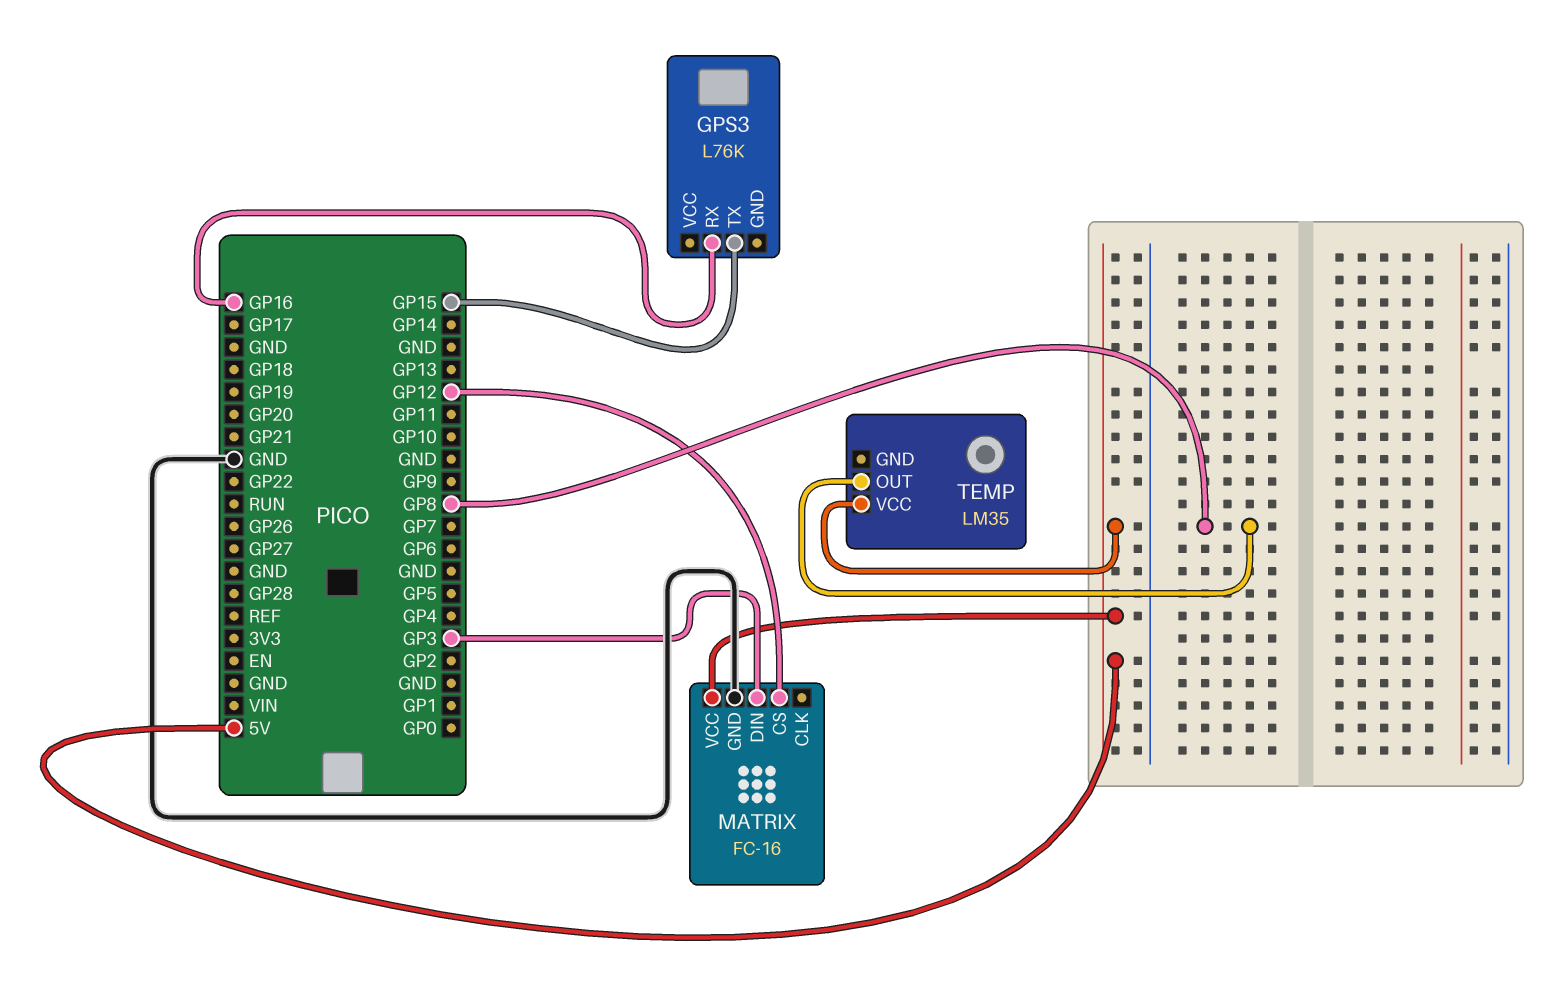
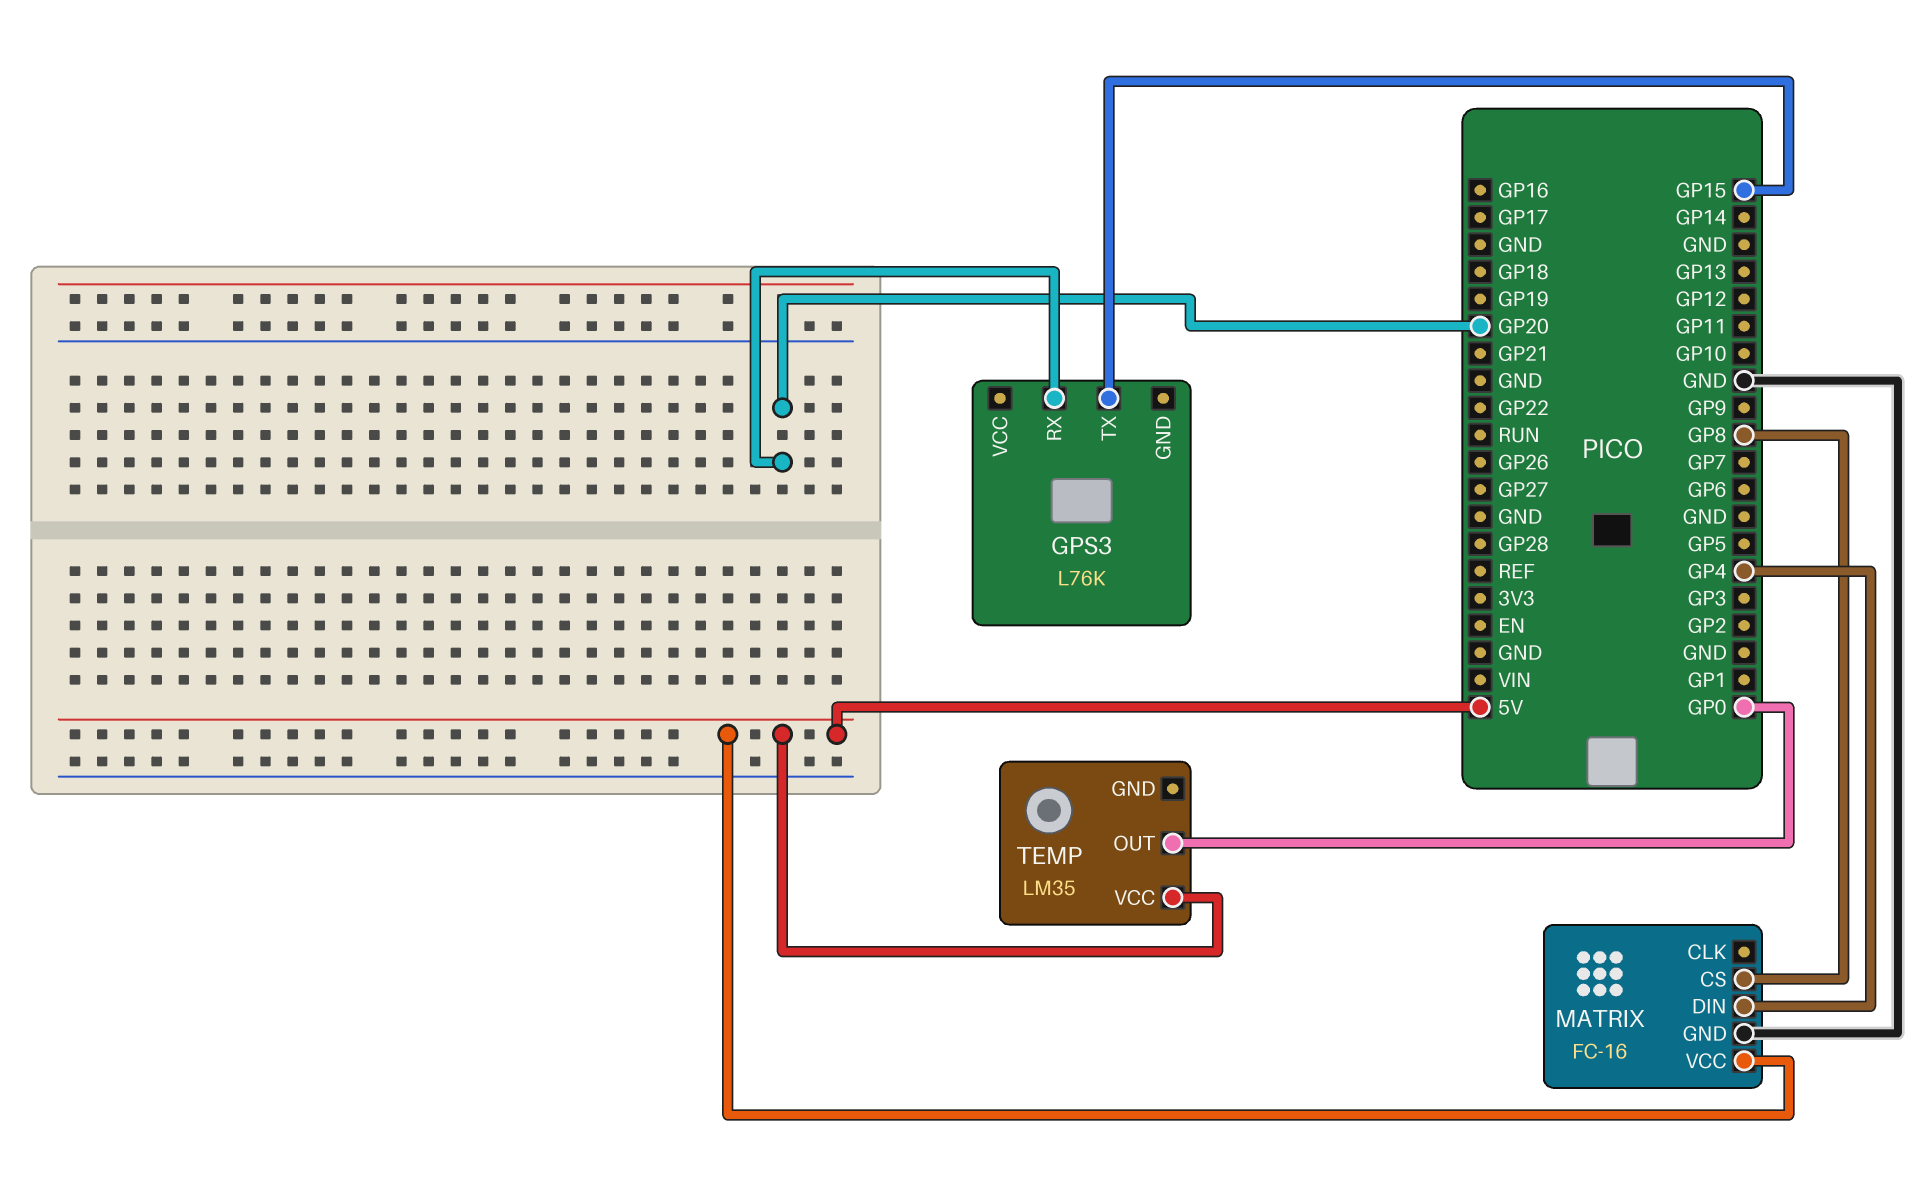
GPS3 pin RX: GP16 -> GP20
MATRIX pin CS: GP12 -> GP8
MATRIX pin DIN: GP3 -> GP4
TEMP pin OUT: GP8 -> GP0

